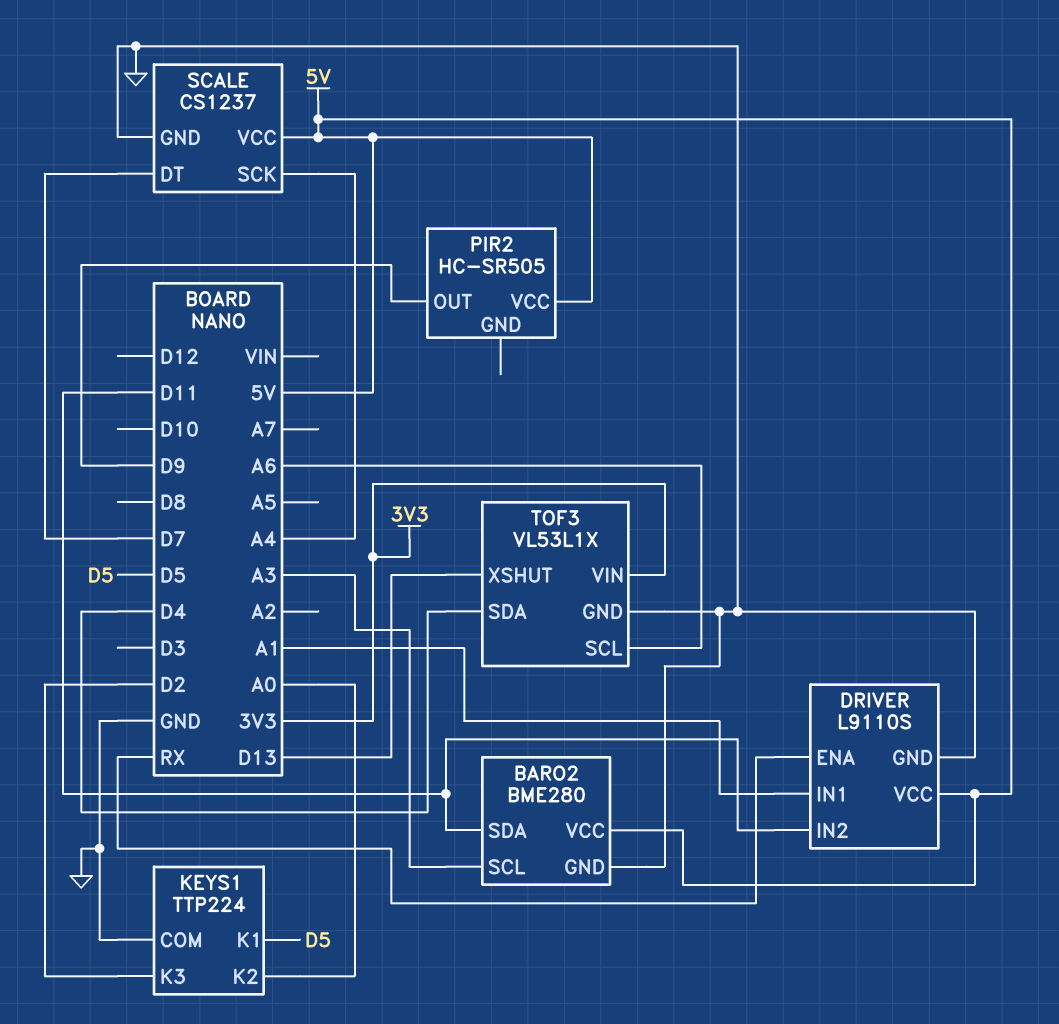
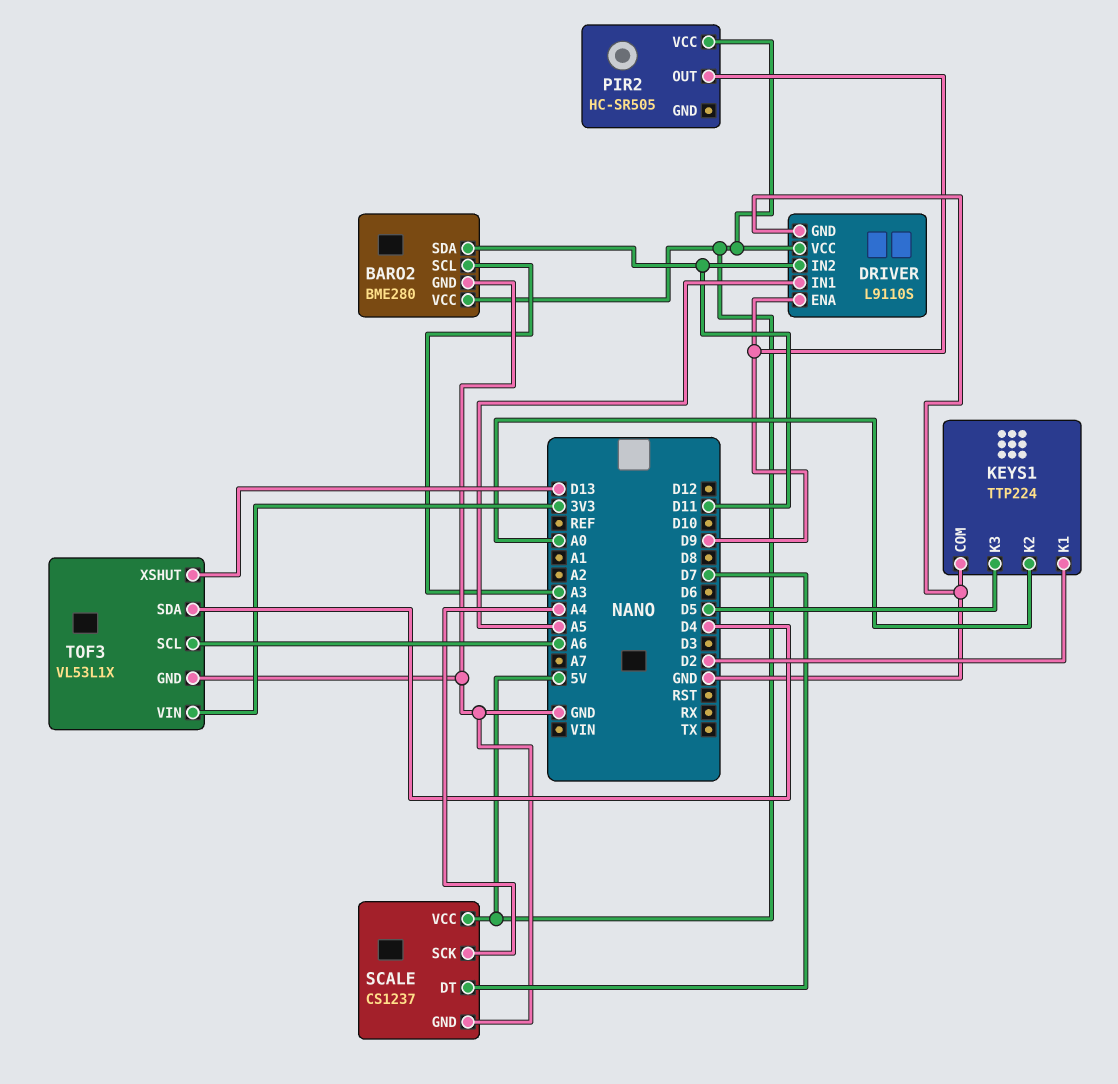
DRIVER pin ENA: RX -> D9
DRIVER pin IN1: A1 -> A5
KEYS1 pin K1: D5 -> D2
KEYS1 pin K3: D2 -> D5

